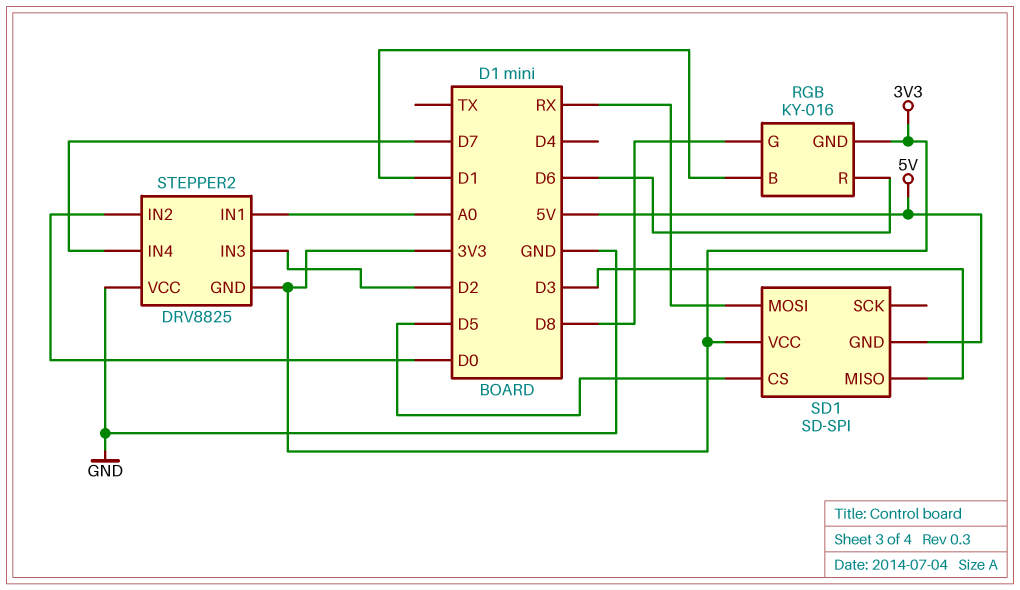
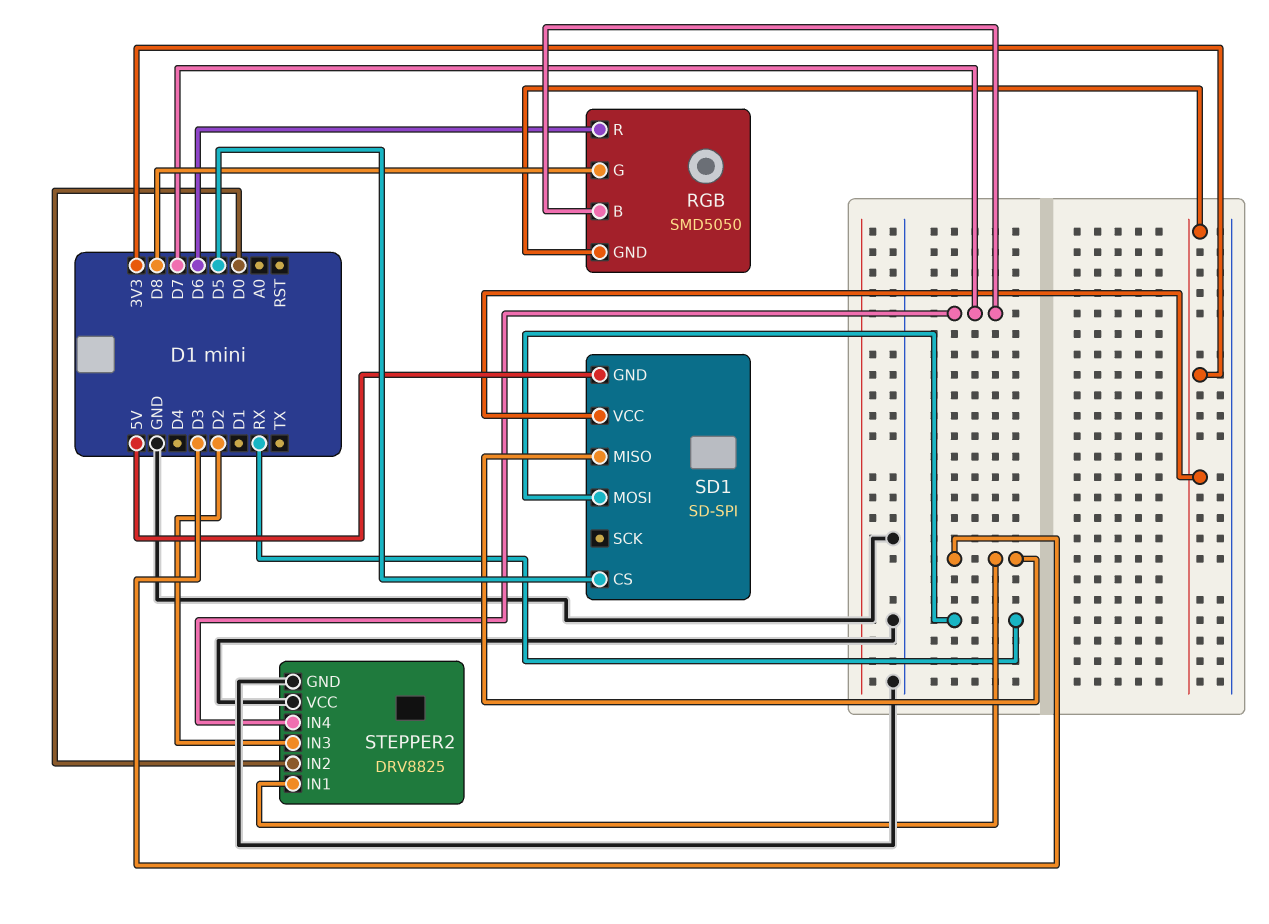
RGB: KY-016 -> SMD5050
RGB pin B: D1 -> D7
STEPPER2 pin GND: 3V3 -> GND
STEPPER2 pin IN1: A0 -> D3

